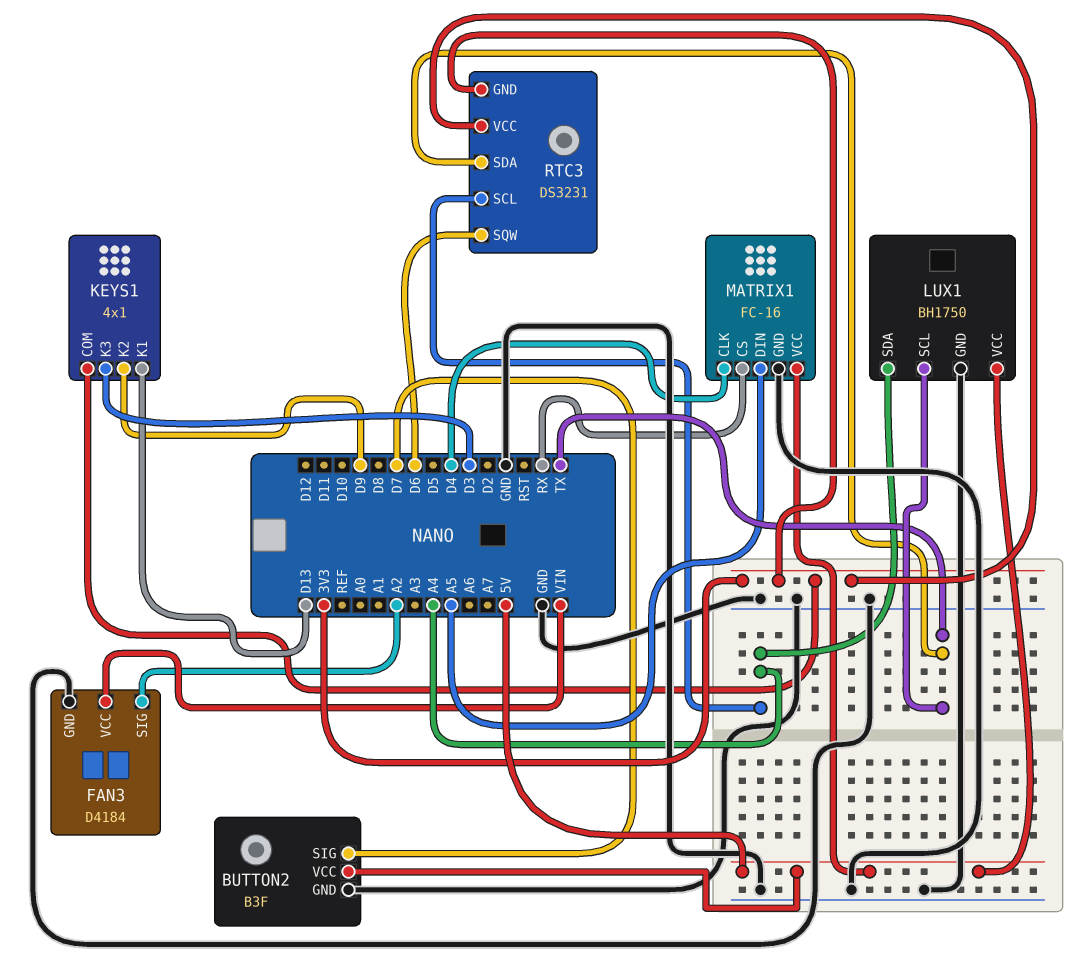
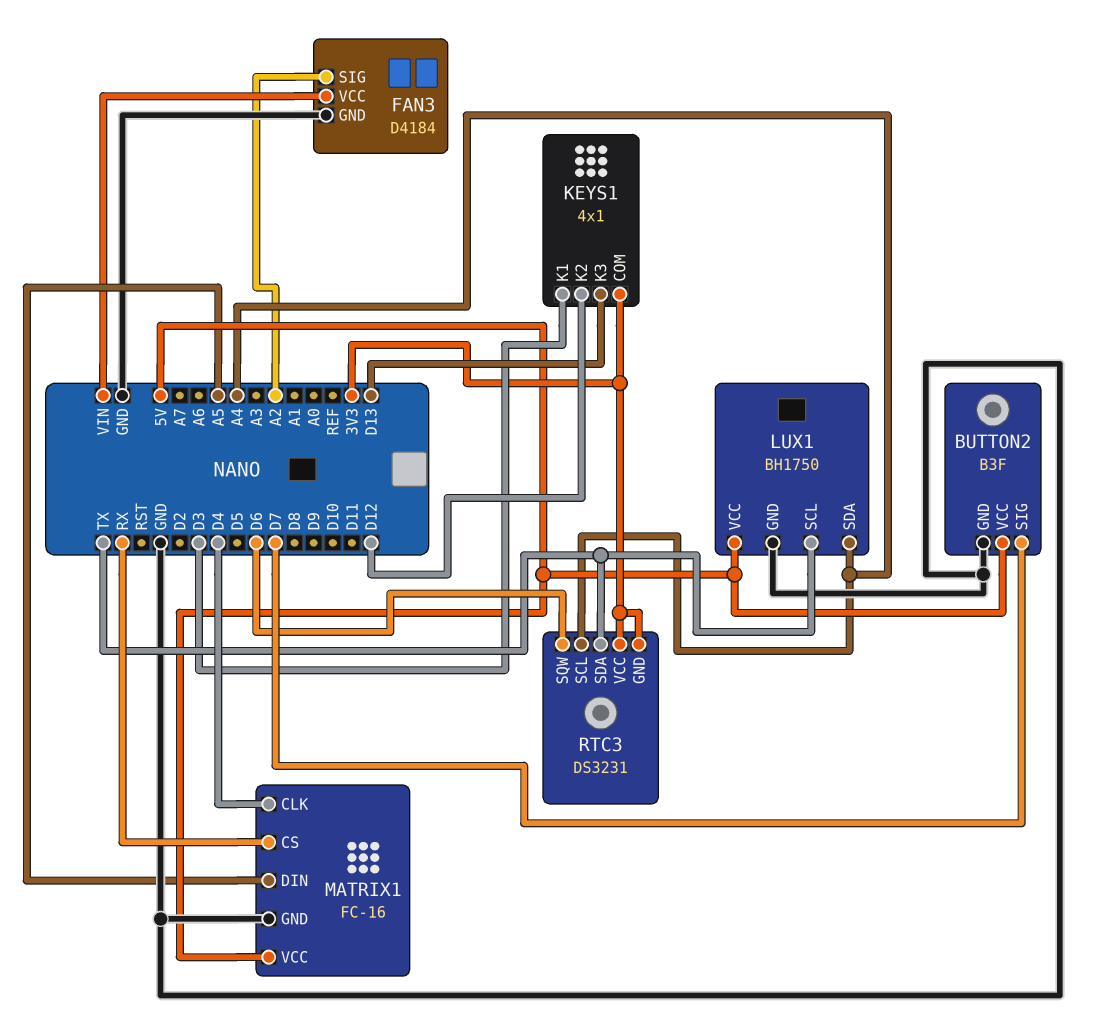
KEYS1 pin K1: D13 -> D3
KEYS1 pin K2: D9 -> D12
KEYS1 pin K3: D3 -> D13

